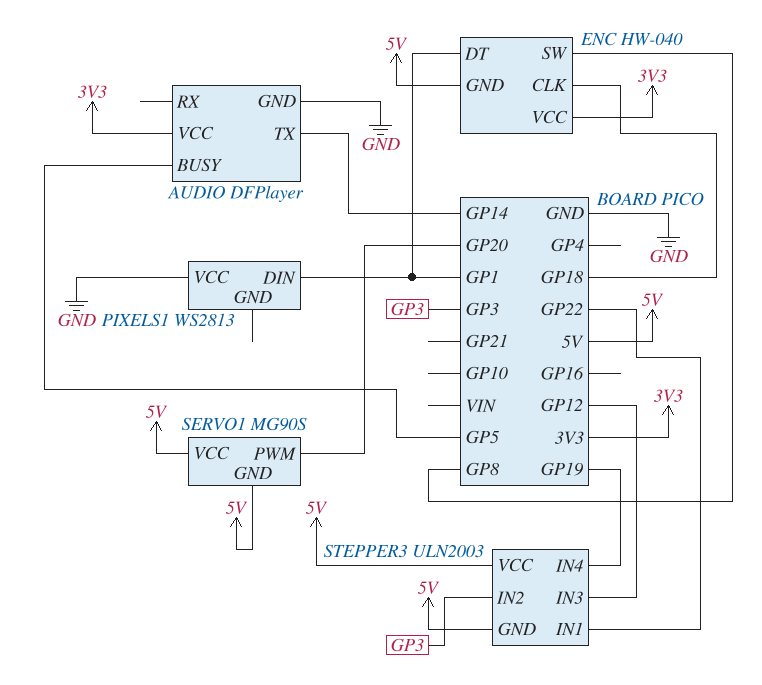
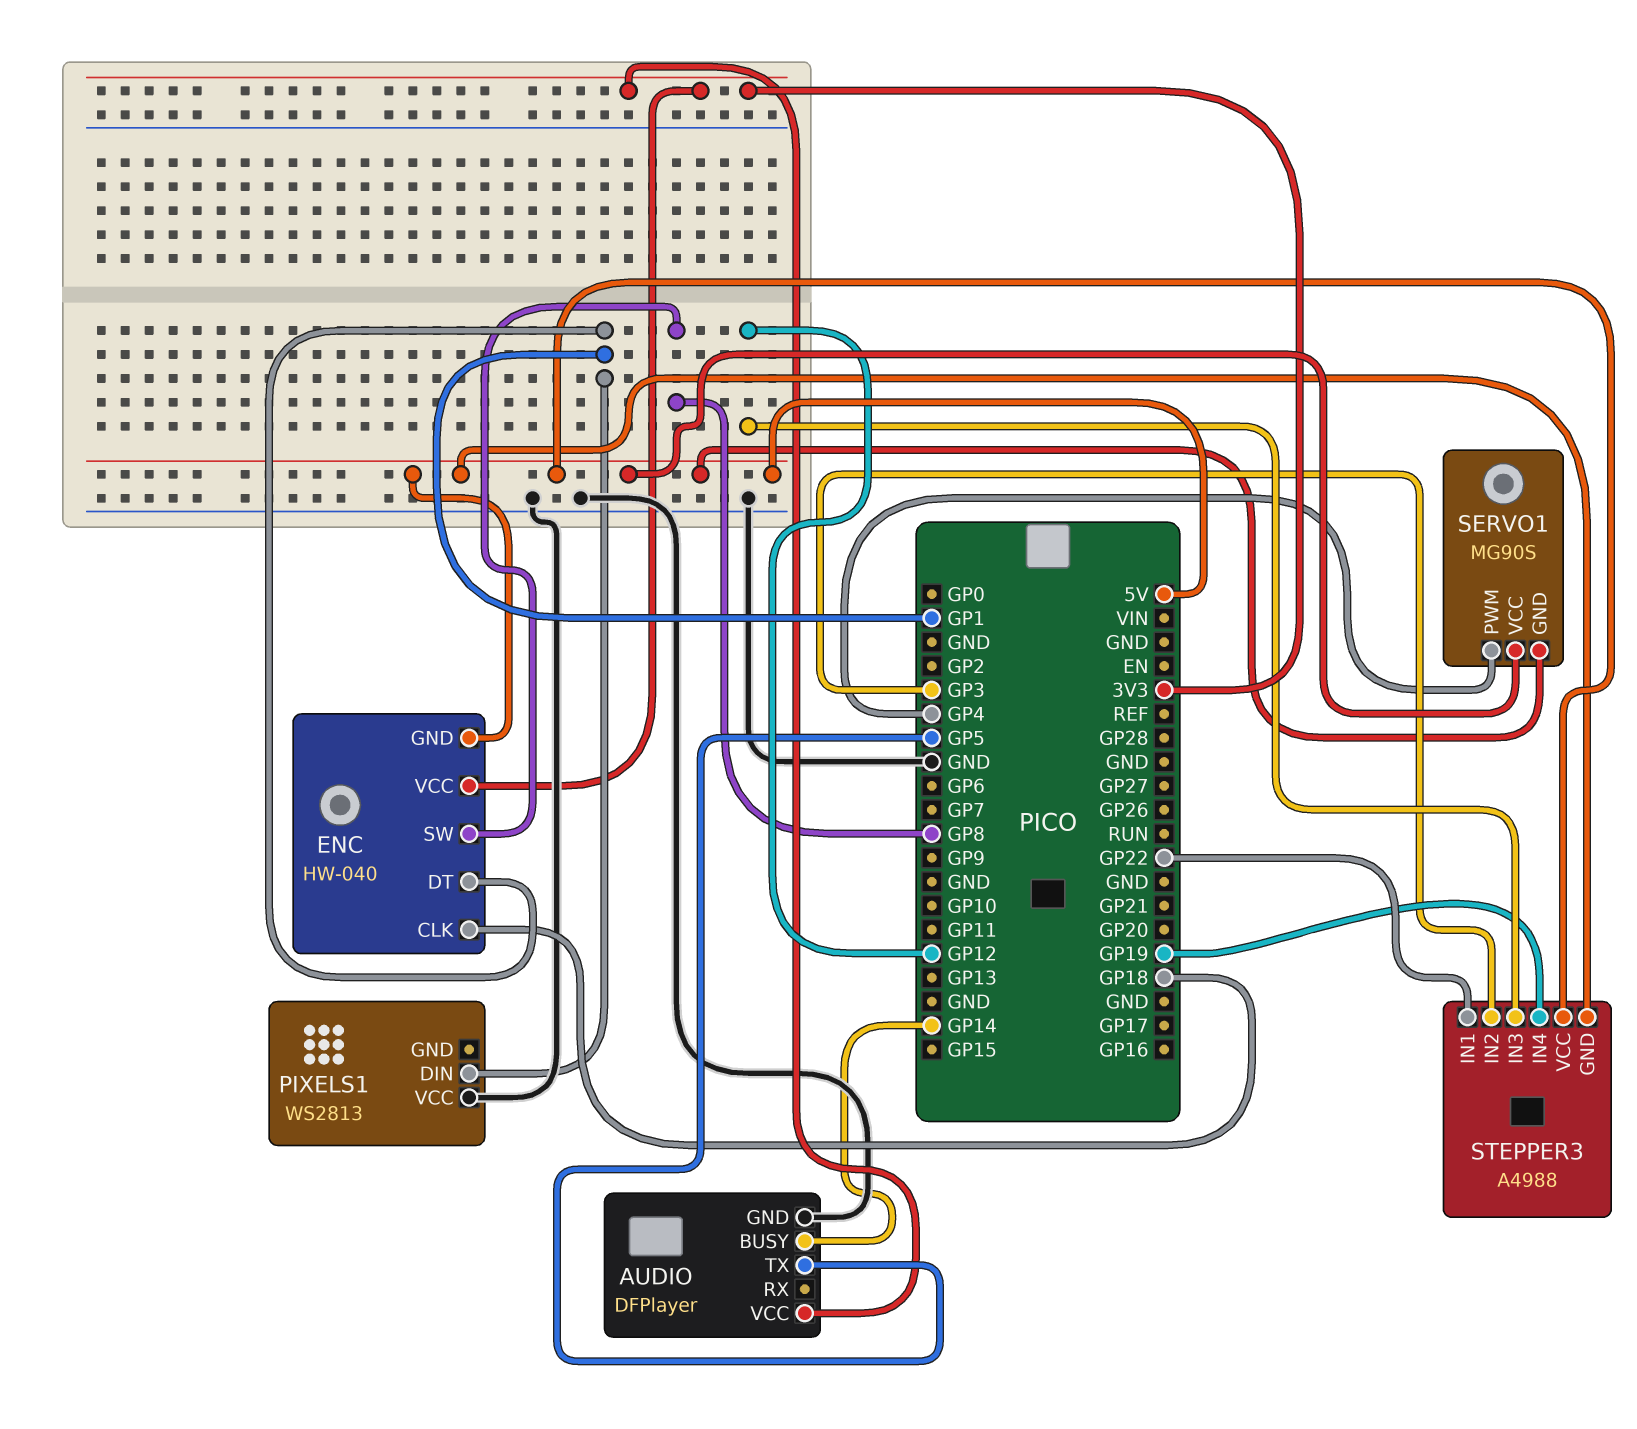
AUDIO pin BUSY: GP5 -> GP14
AUDIO pin TX: GP14 -> GP5
SERVO1 pin PWM: GP20 -> GP4
STEPPER3: ULN2003 -> A4988

